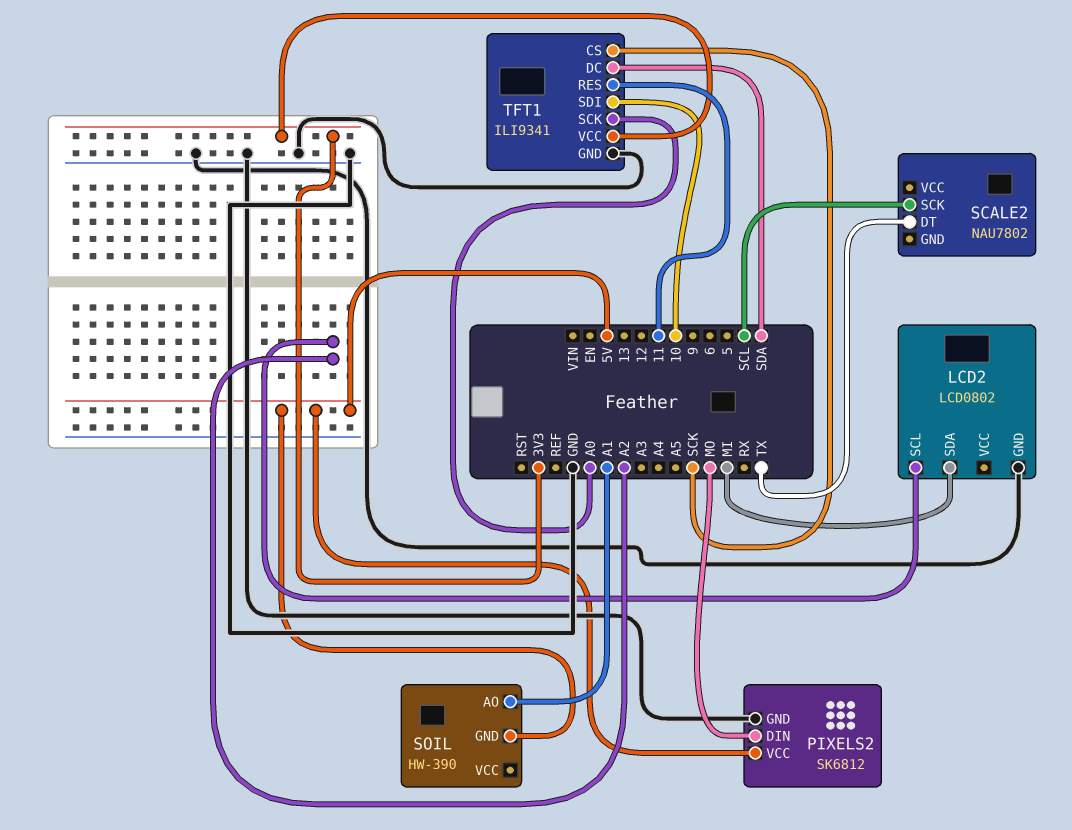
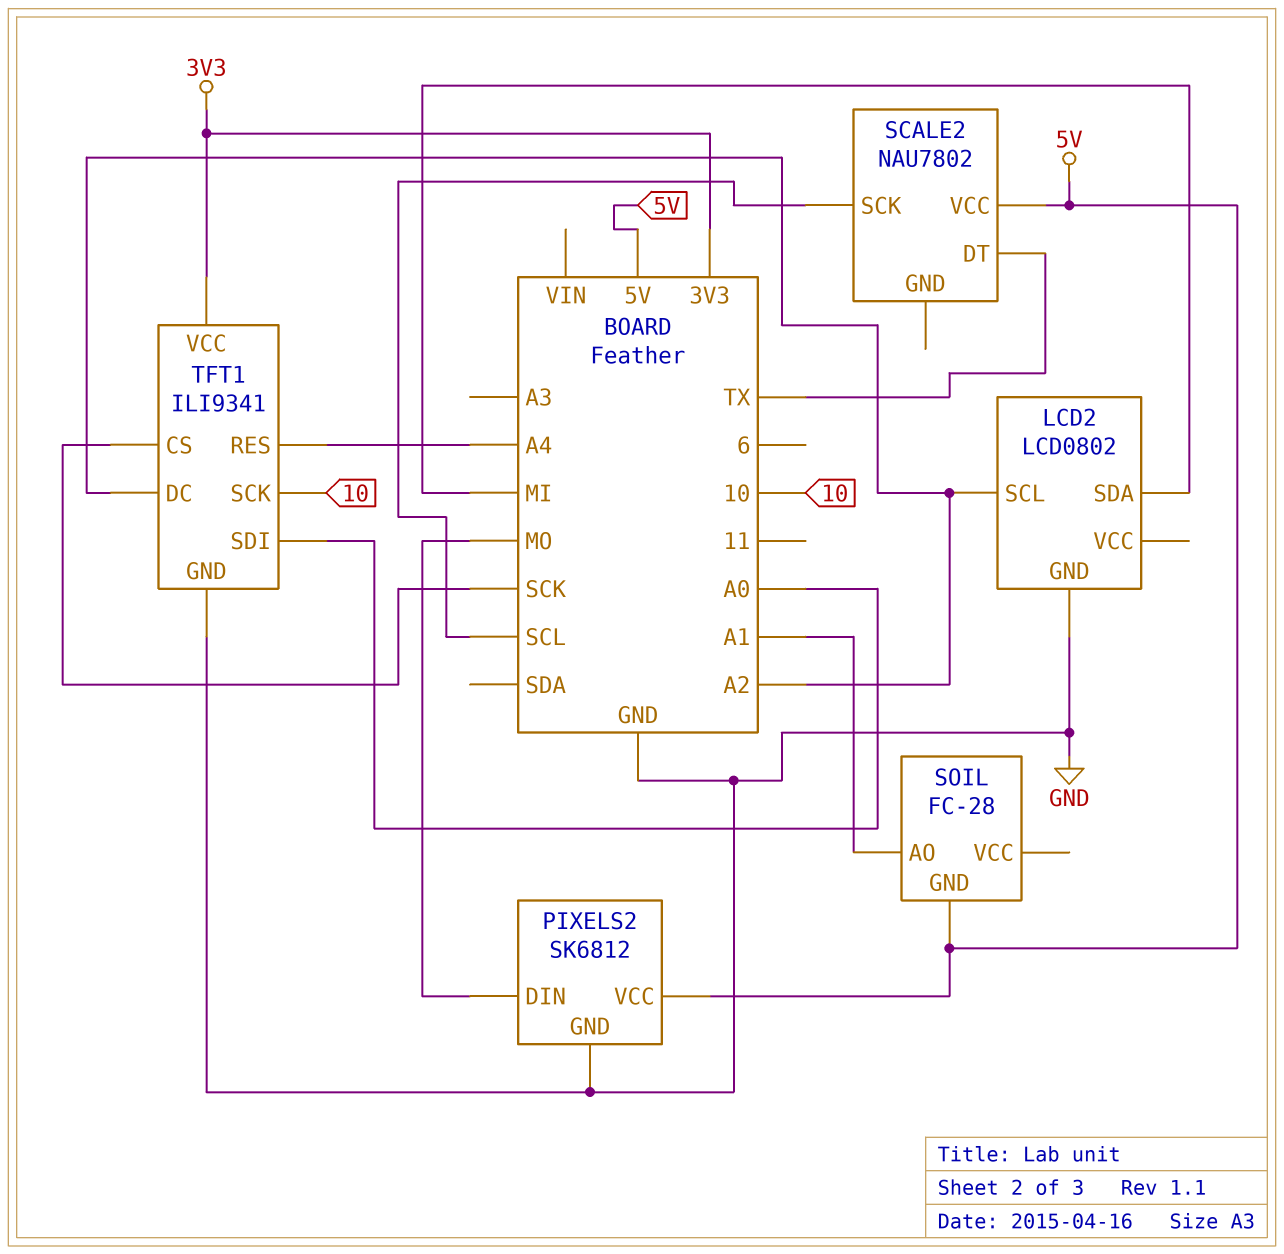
SCALE2 pin VCC: none -> 5V
SOIL: HW-390 -> FC-28
TFT1 pin DC: SDA -> A2
TFT1 pin RES: 11 -> A4
TFT1 pin SCK: A0 -> 10
TFT1 pin SDI: 10 -> A0

